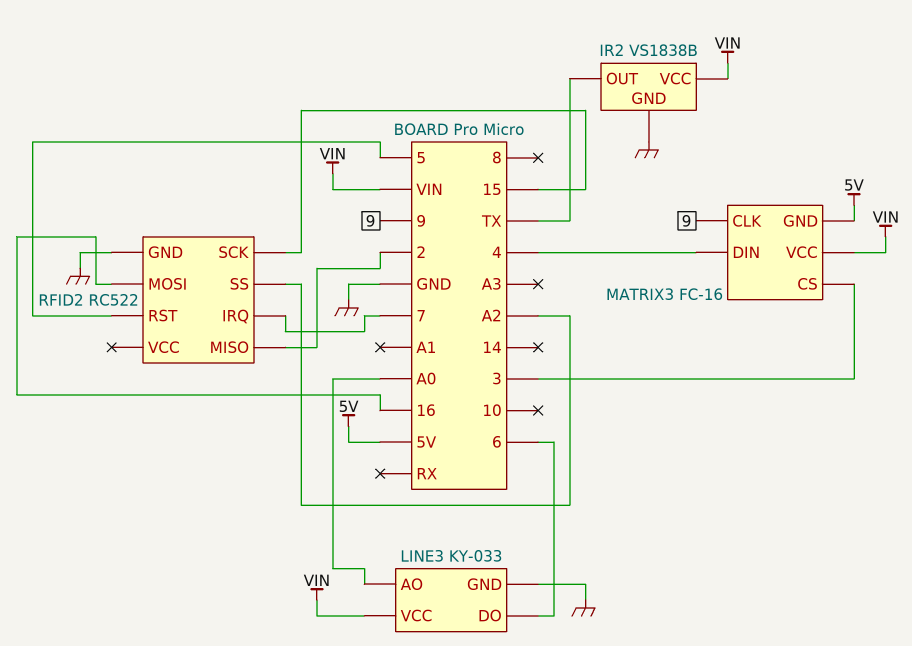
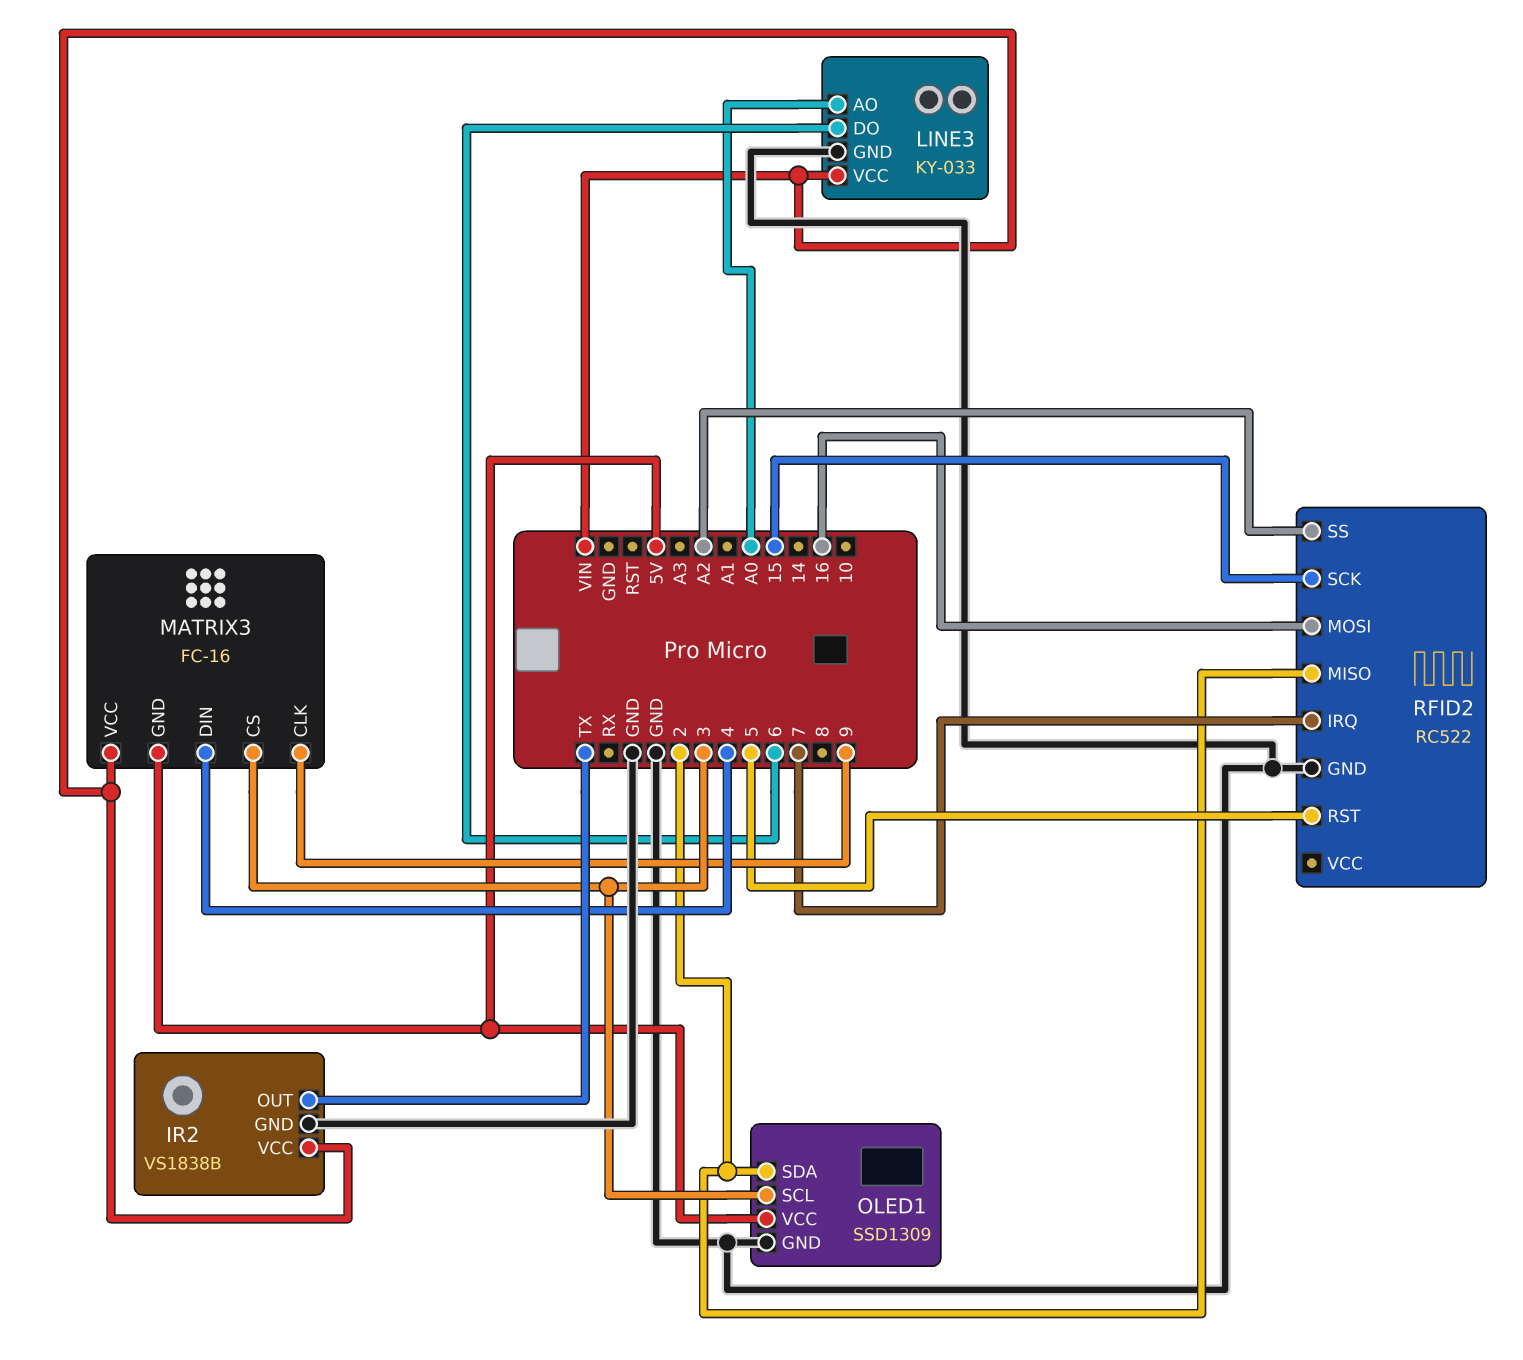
OLED1: none -> SSD1309
OLED1 pin GND: none -> GND
OLED1 pin SCL: none -> 3
OLED1 pin SDA: none -> 2
OLED1 pin VCC: none -> 5V

